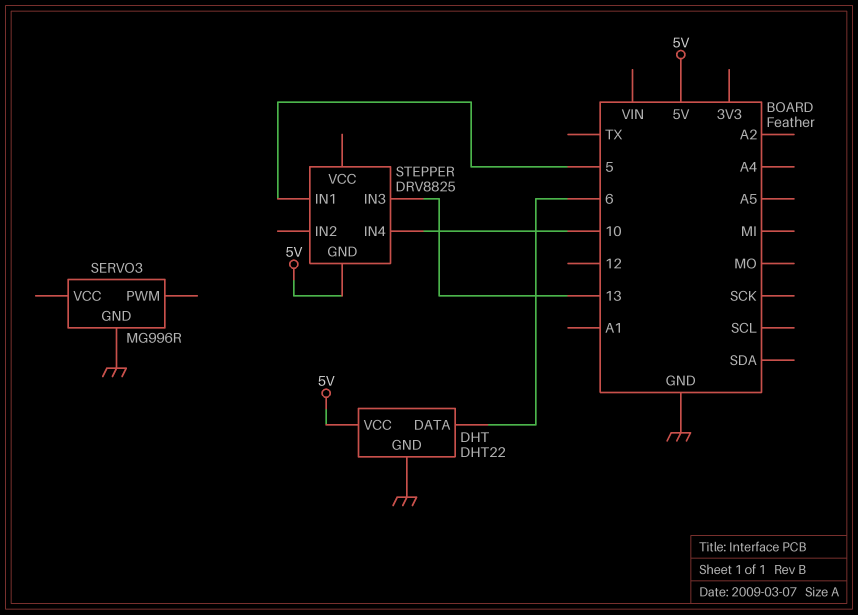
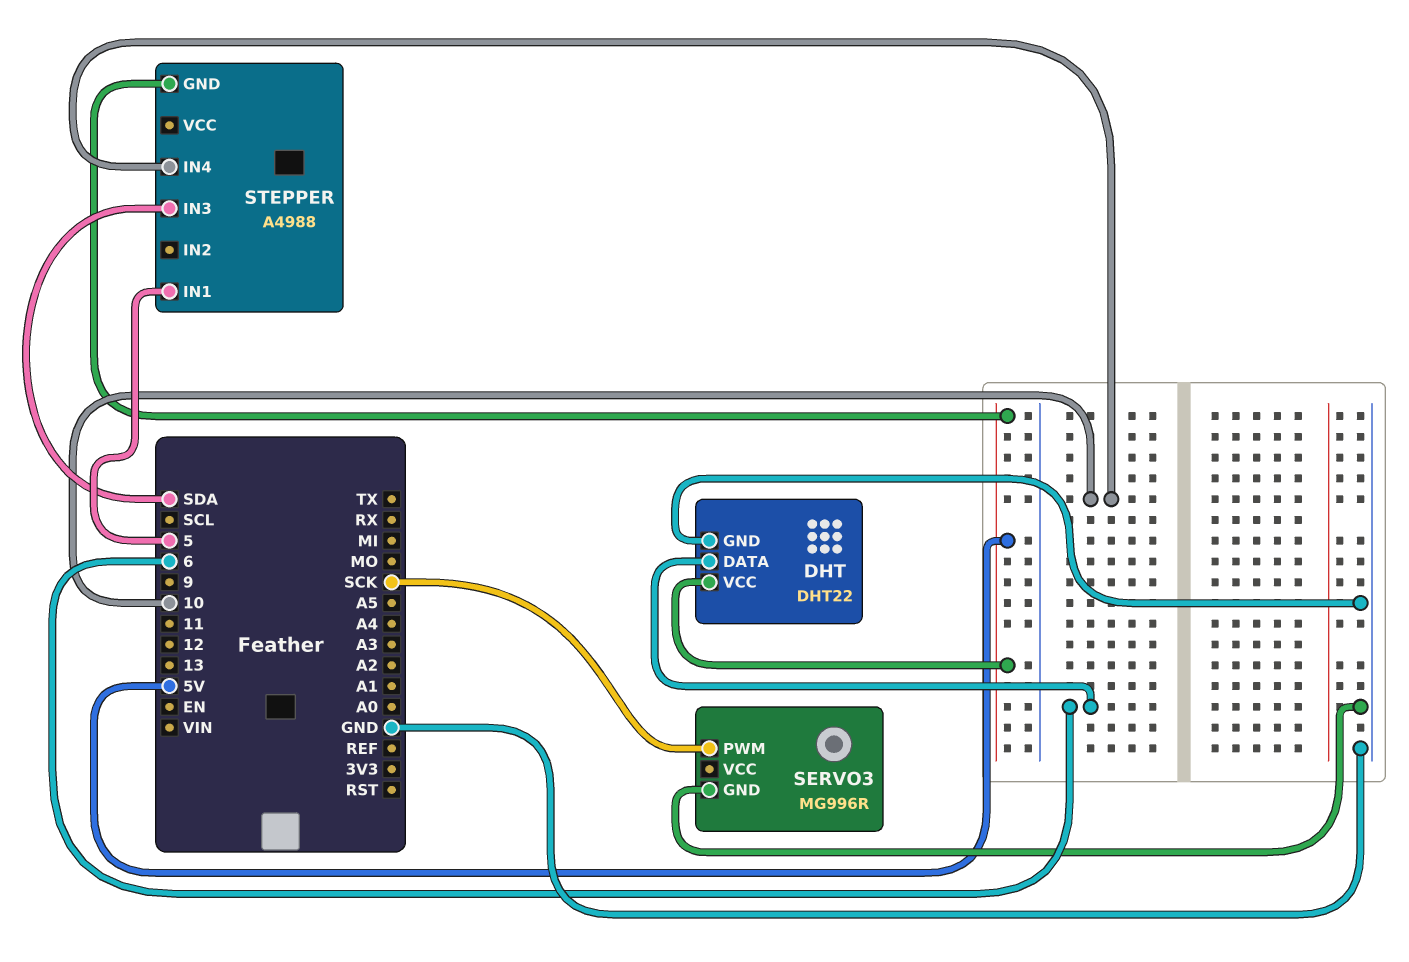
SERVO3 pin PWM: none -> SCK
STEPPER: DRV8825 -> A4988
STEPPER pin IN3: 13 -> SDA

